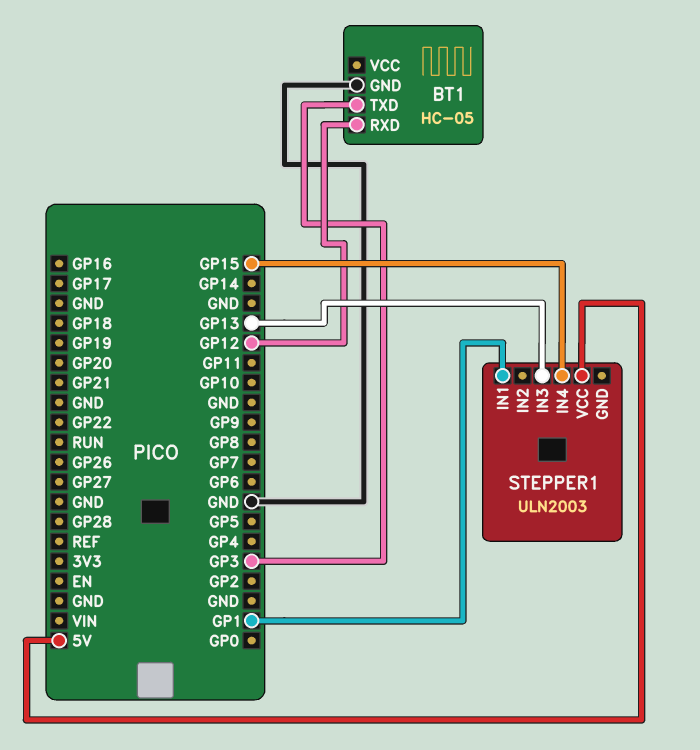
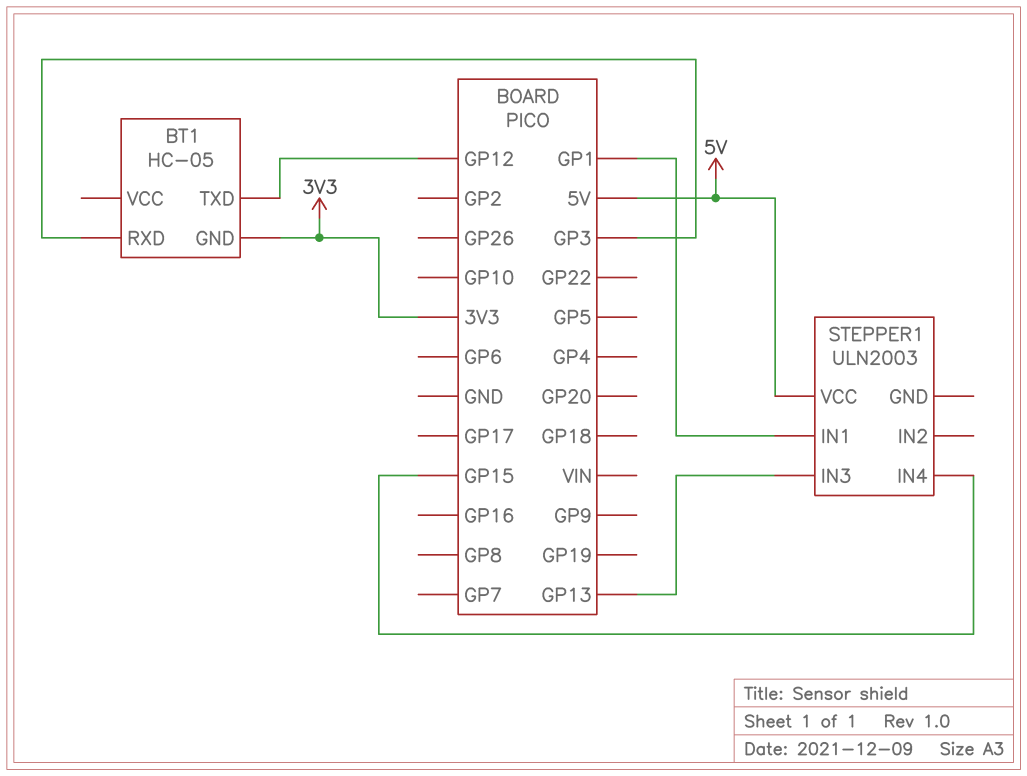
BT1 pin GND: GND -> 3V3
BT1 pin RXD: GP12 -> GP3
BT1 pin TXD: GP3 -> GP12

